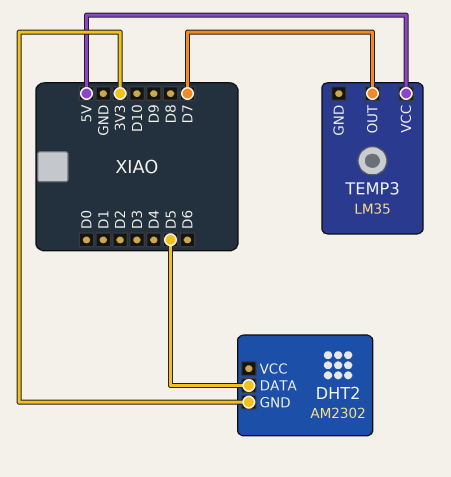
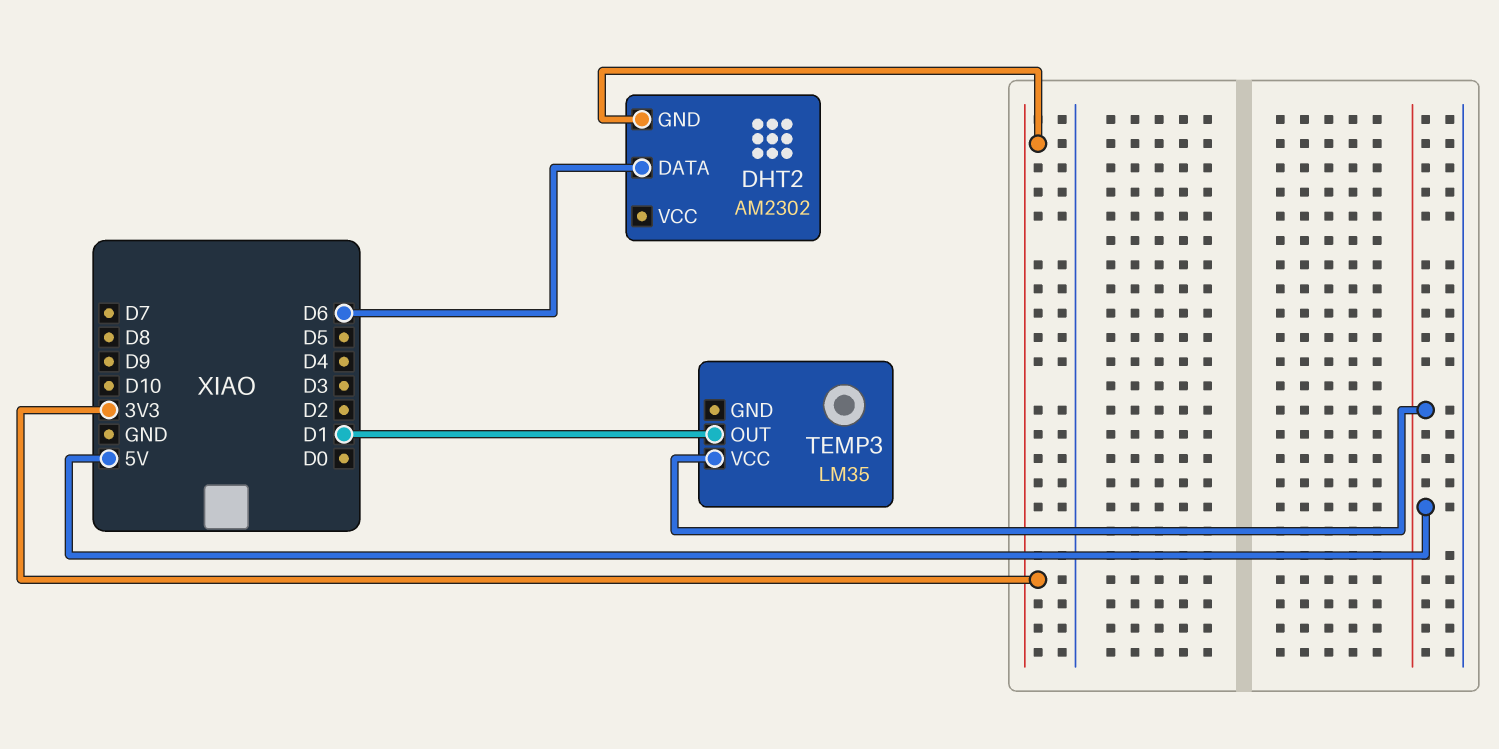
DHT2 pin DATA: D5 -> D6
TEMP3 pin OUT: D7 -> D1

